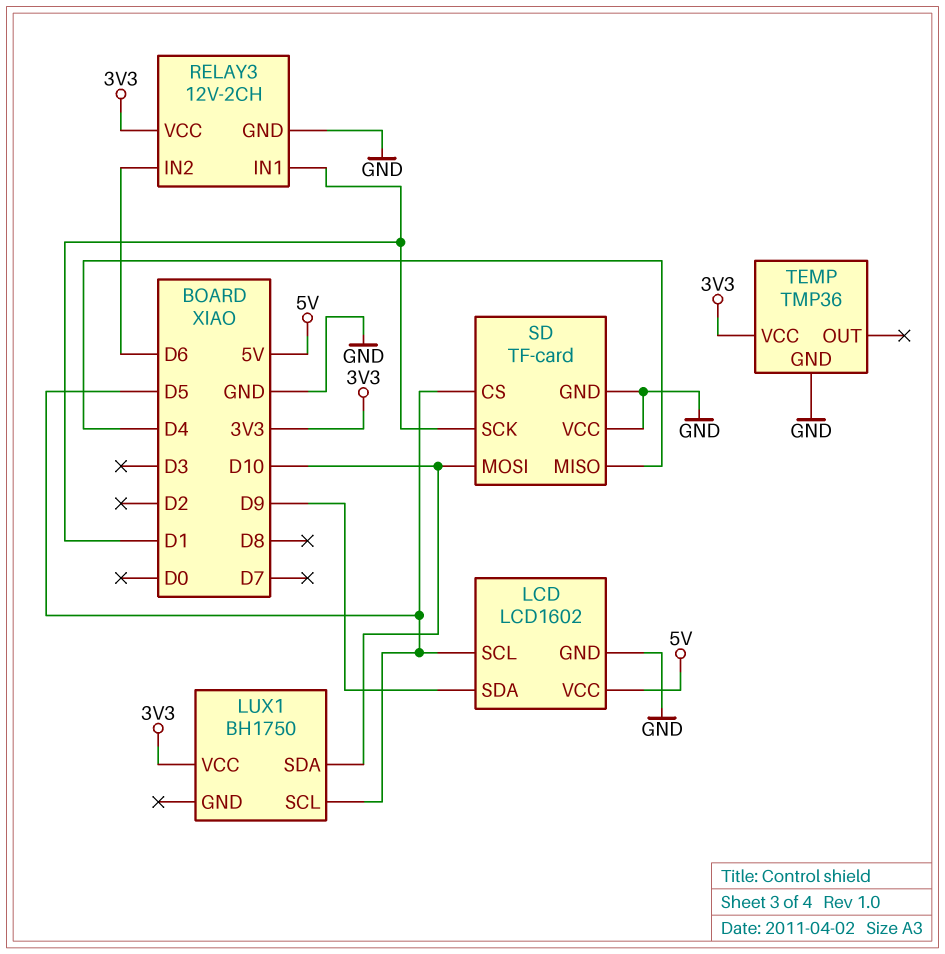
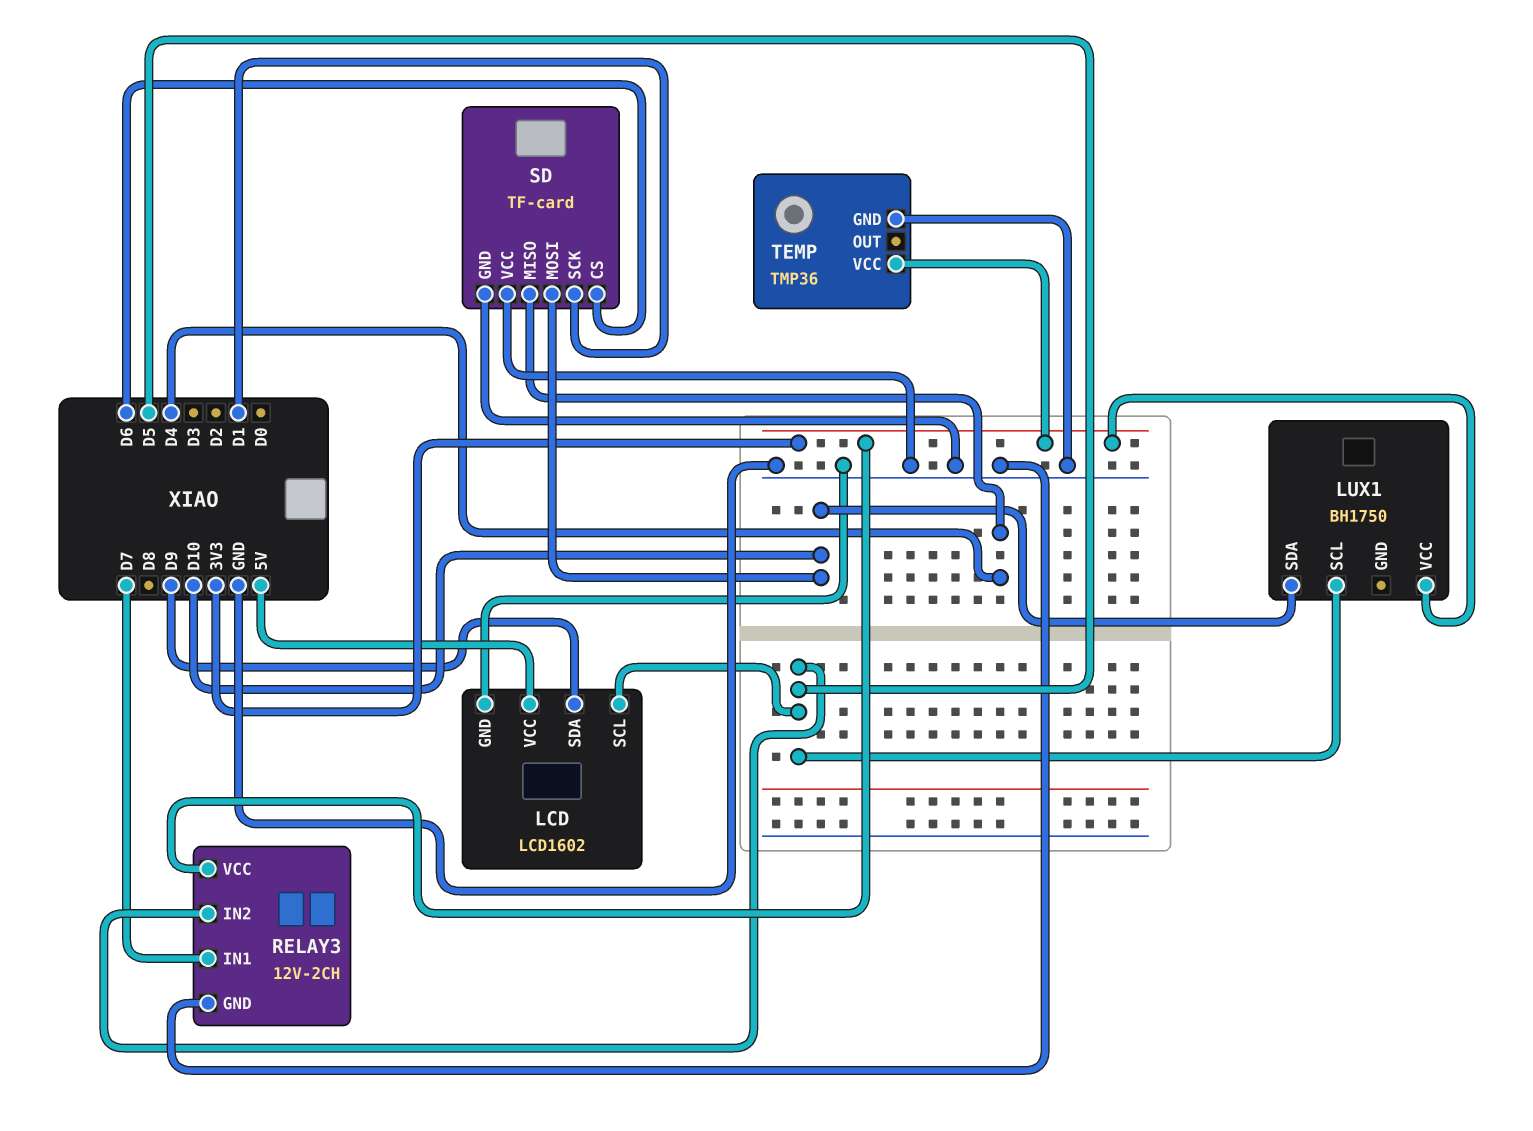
RELAY3 pin IN1: D1 -> D7
RELAY3 pin IN2: D6 -> D5
SD pin CS: D5 -> D6

